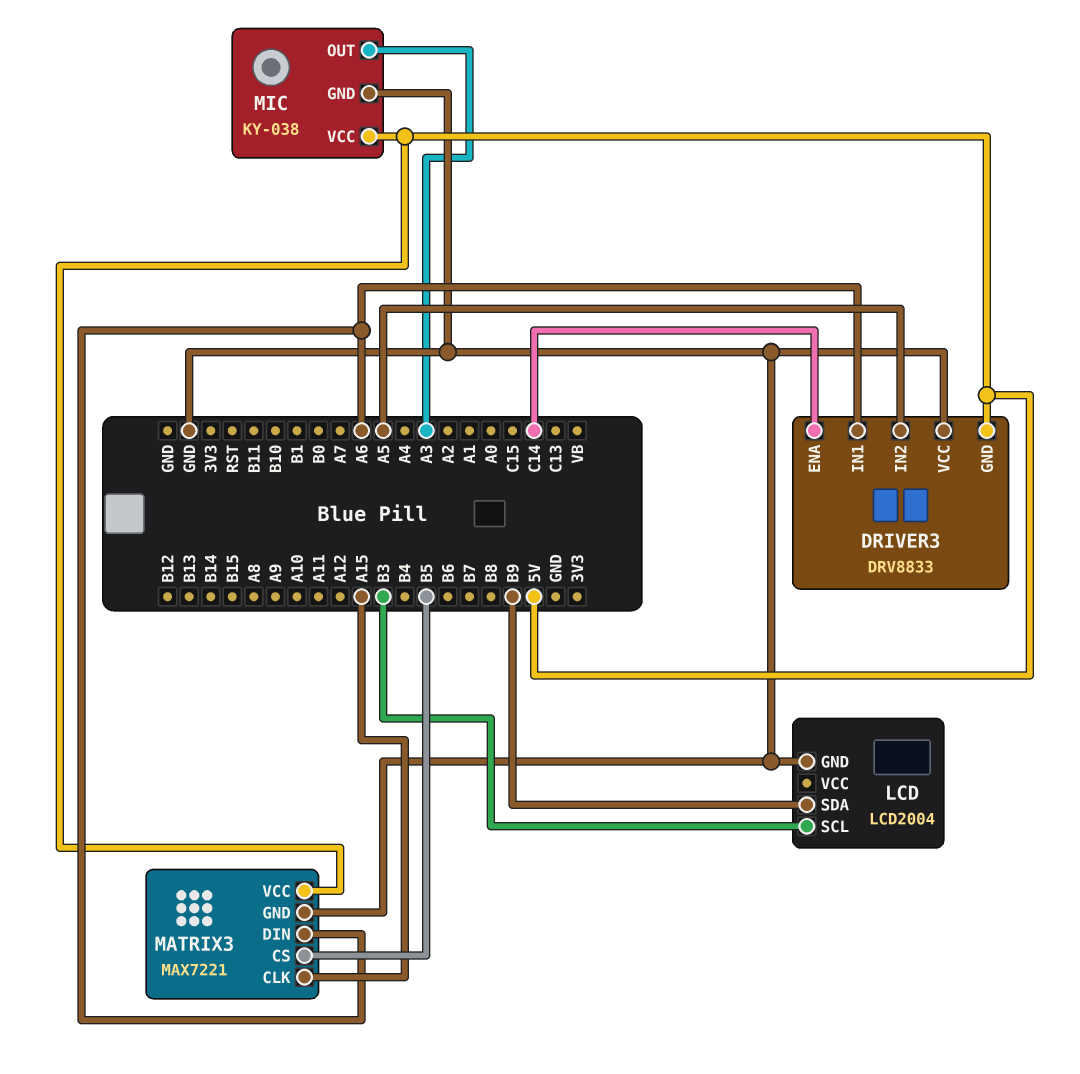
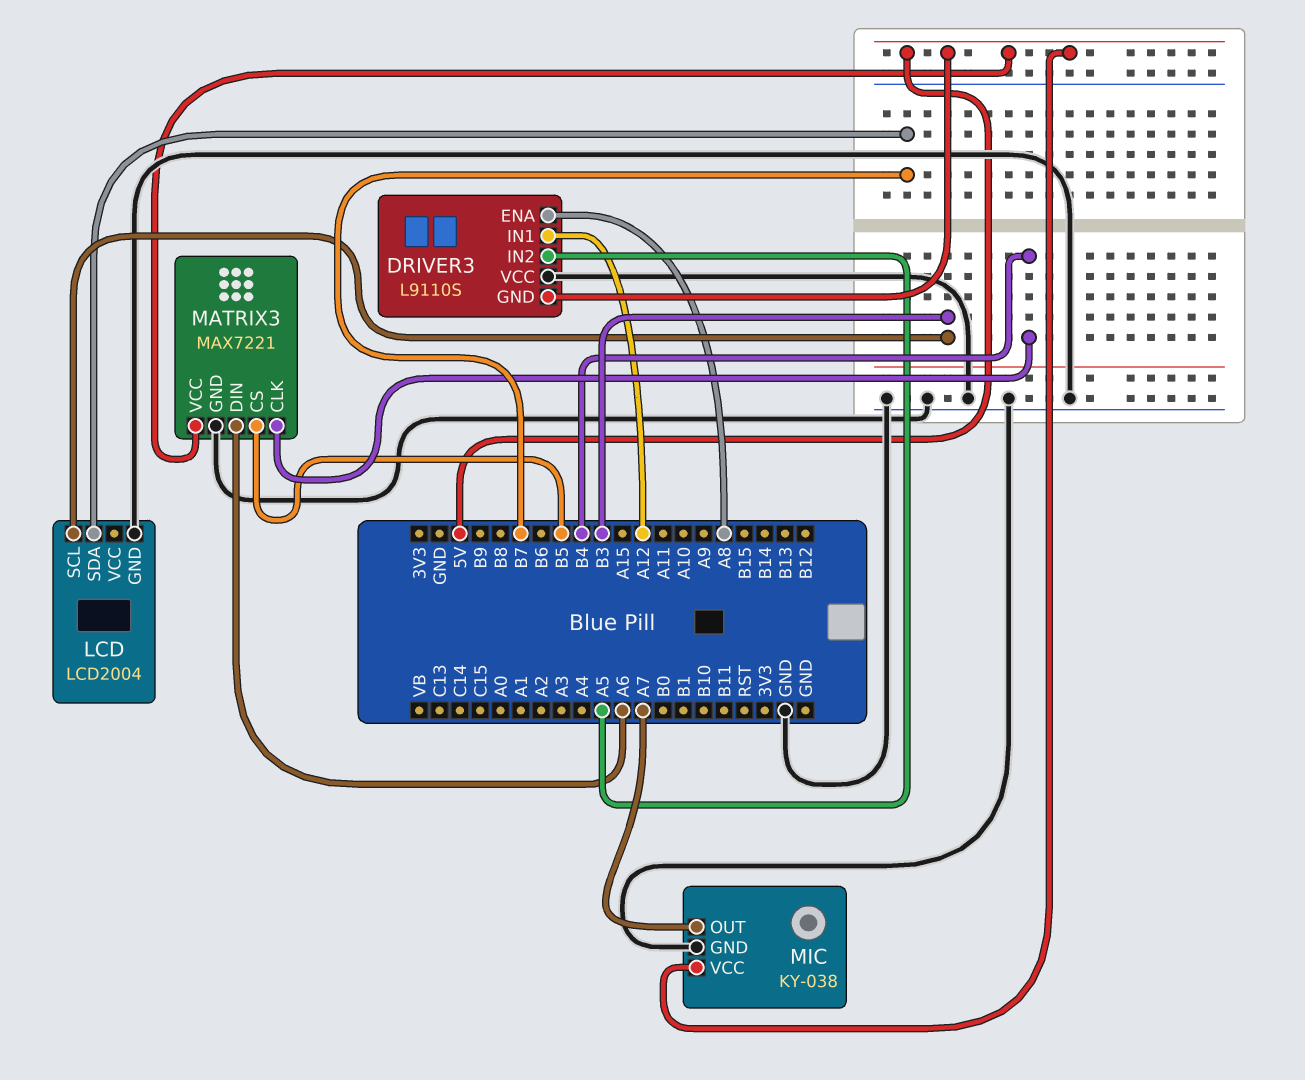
DRIVER3: DRV8833 -> L9110S
DRIVER3 pin ENA: C14 -> A8
DRIVER3 pin IN1: A6 -> A12
LCD pin SDA: B9 -> B7
MATRIX3 pin CLK: A15 -> B4
MIC pin OUT: A3 -> A7

